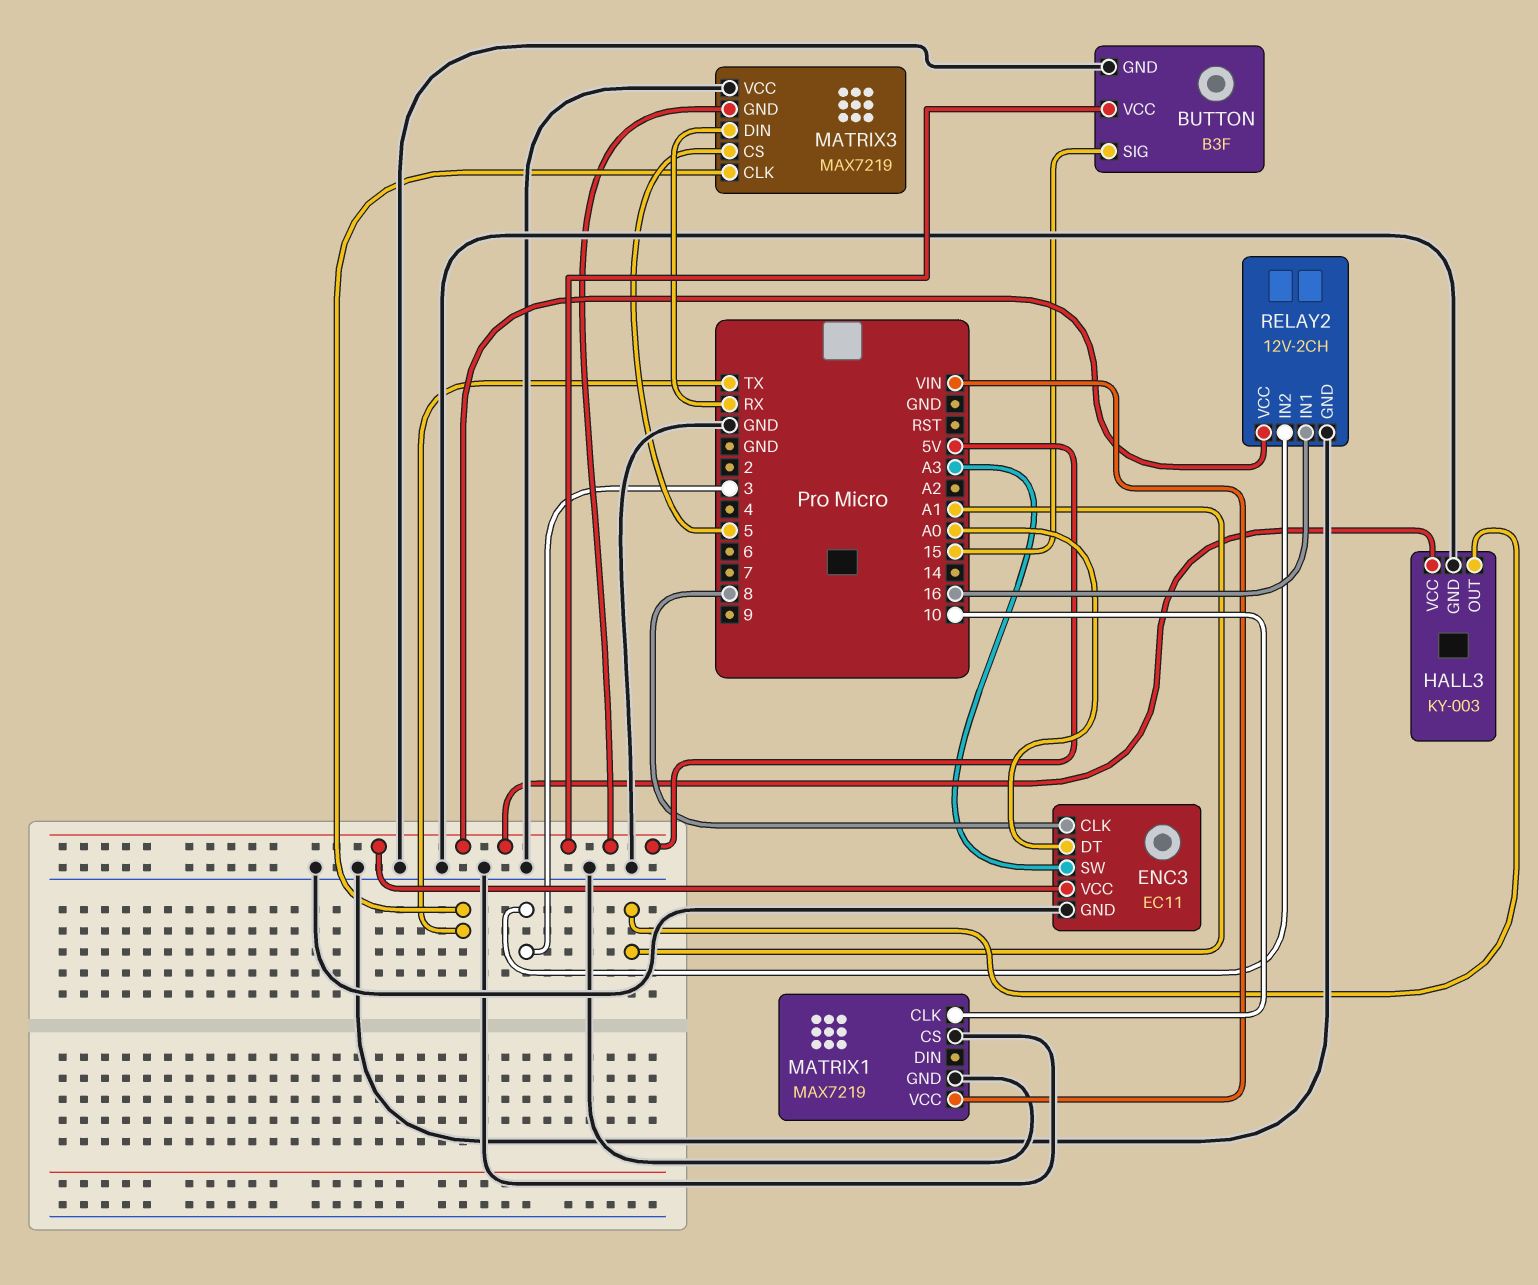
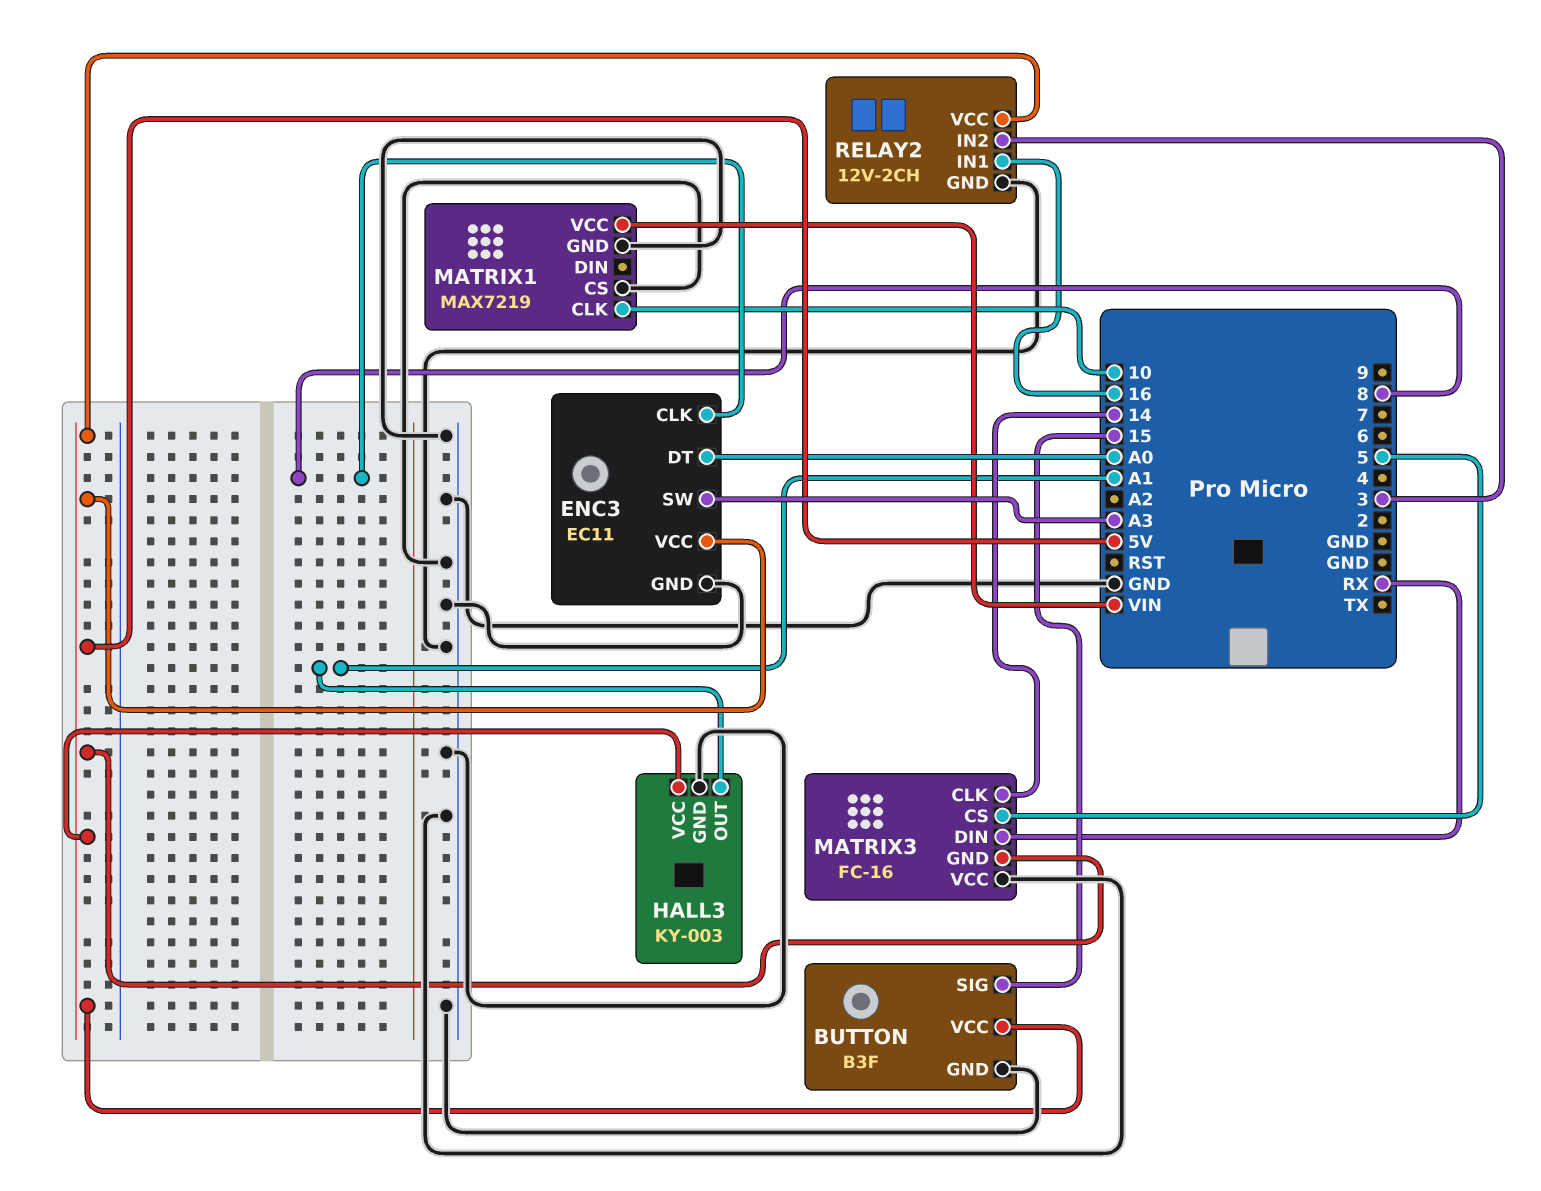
MATRIX3: MAX7219 -> FC-16
MATRIX3 pin CLK: TX -> 14

